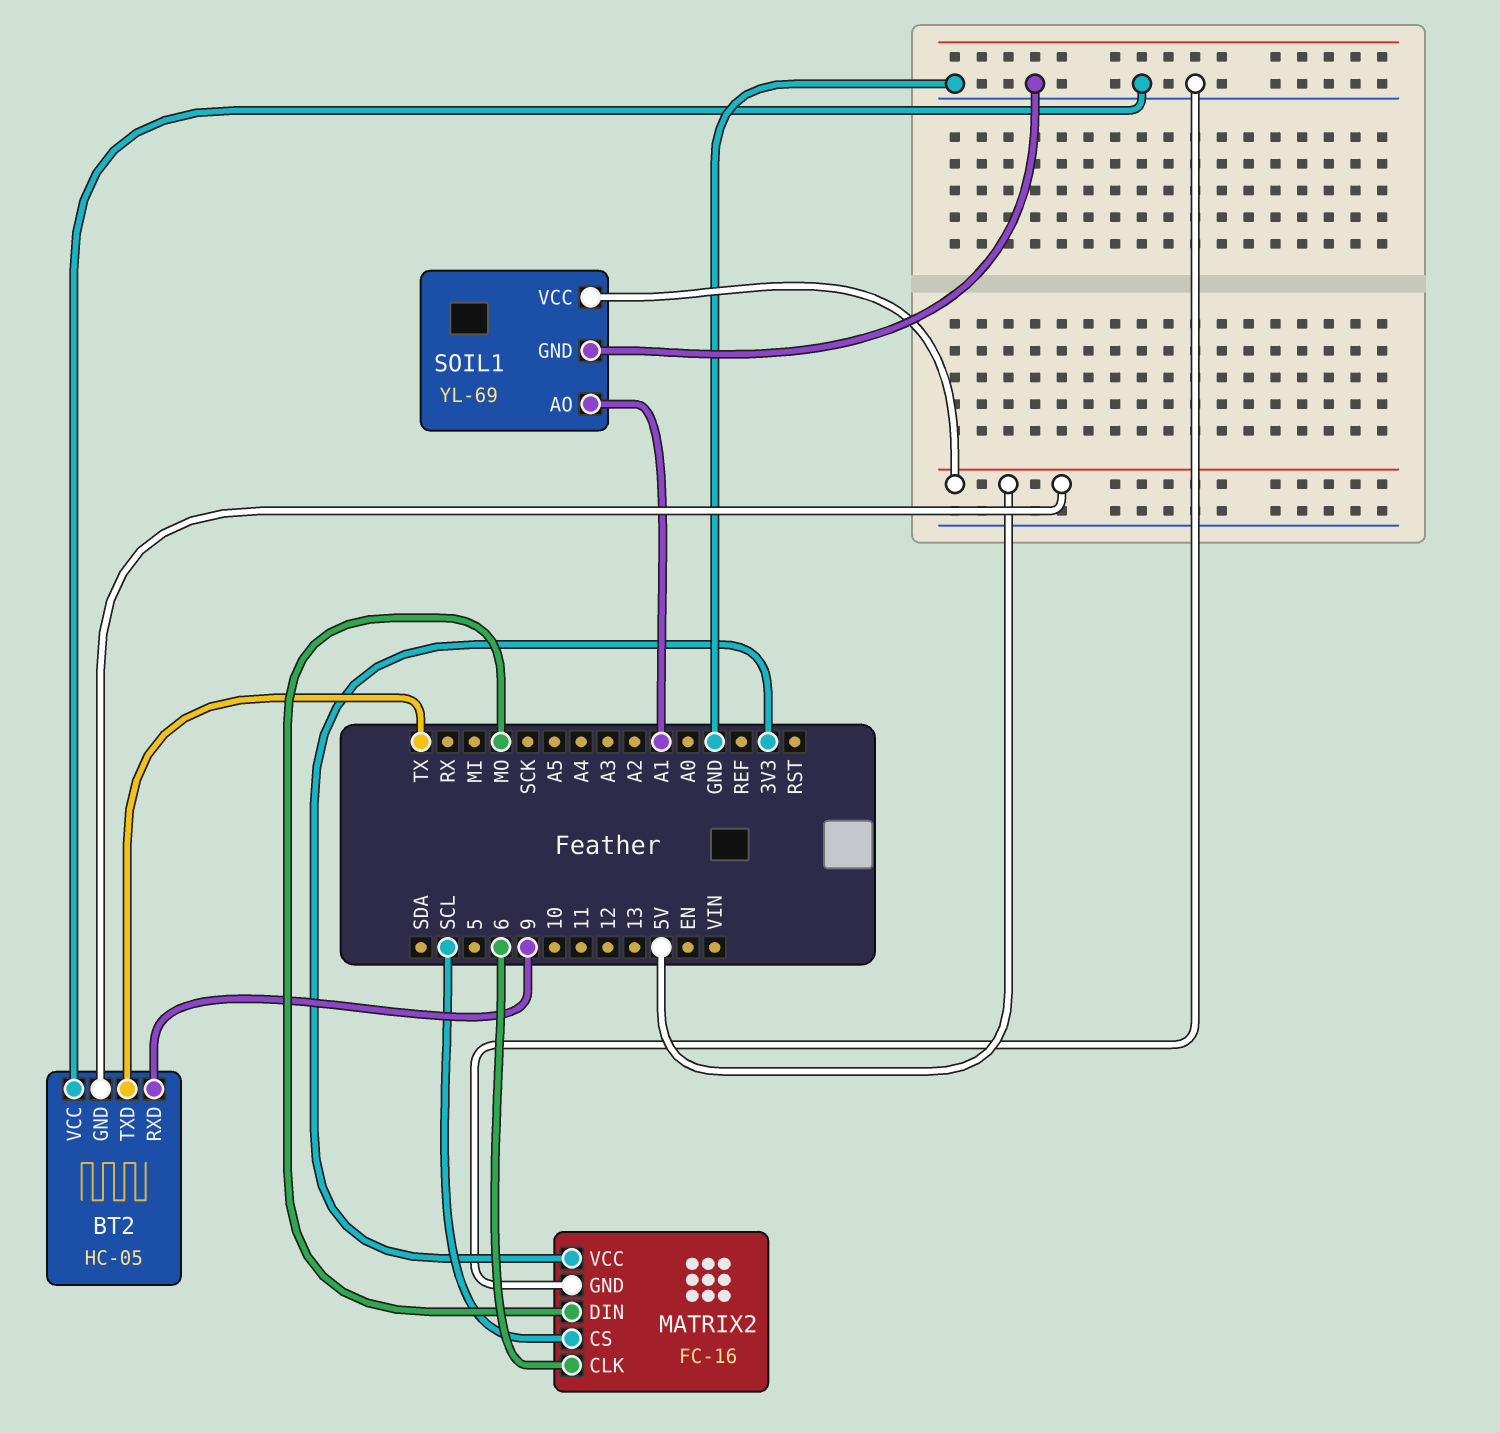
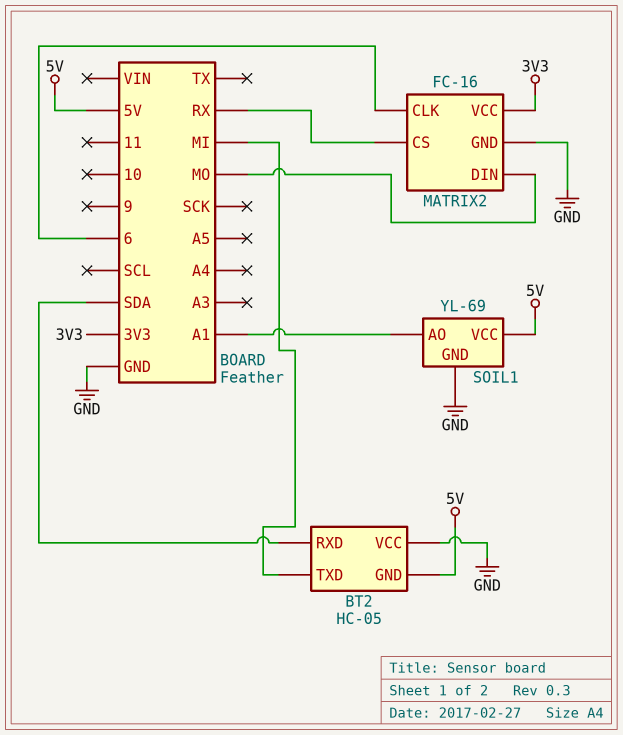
BT2 pin RXD: 9 -> SDA
BT2 pin TXD: TX -> MI
MATRIX2 pin CS: SCL -> RX

